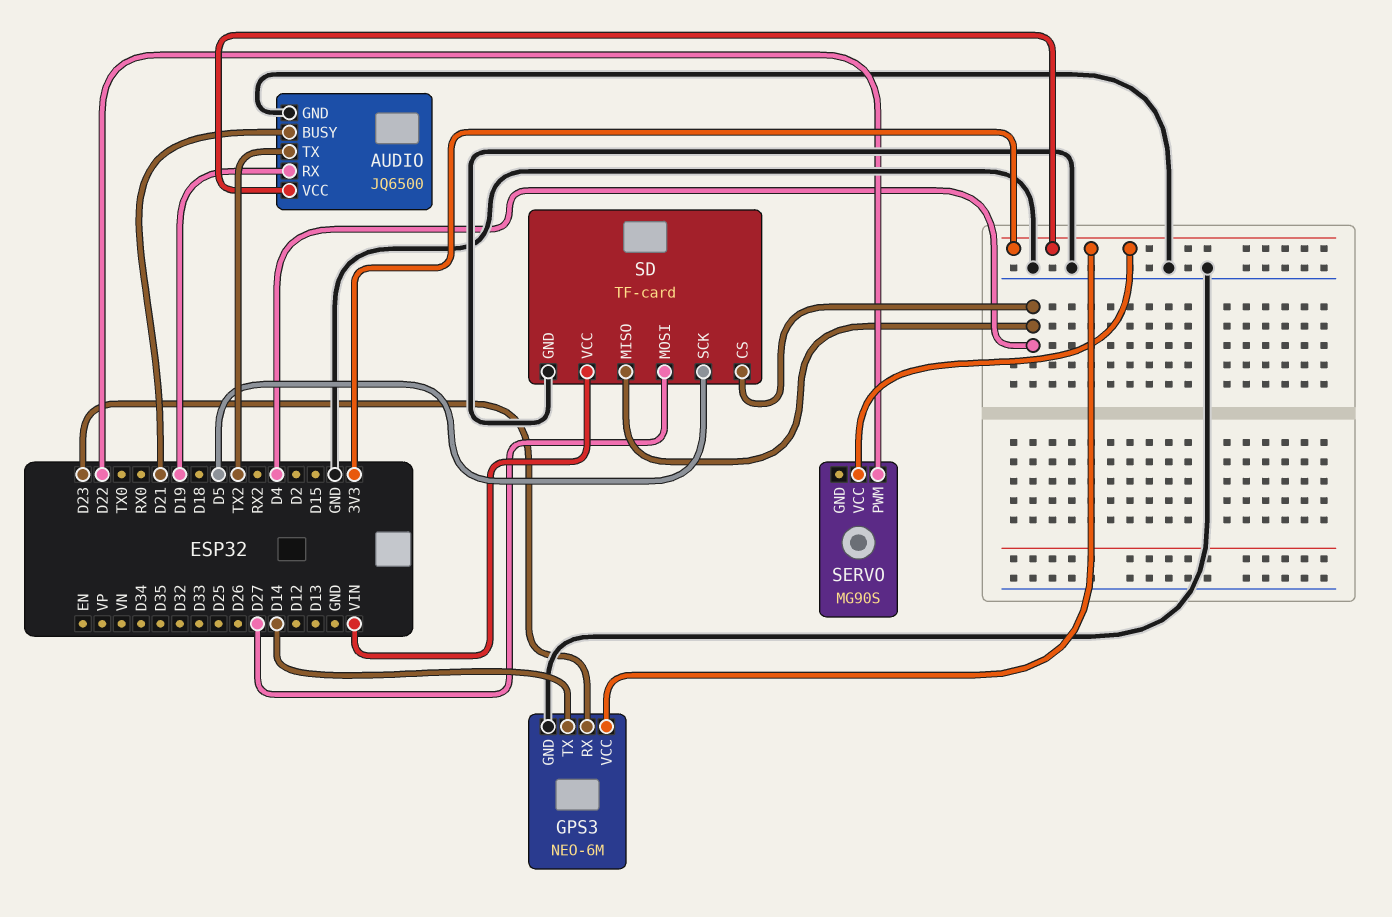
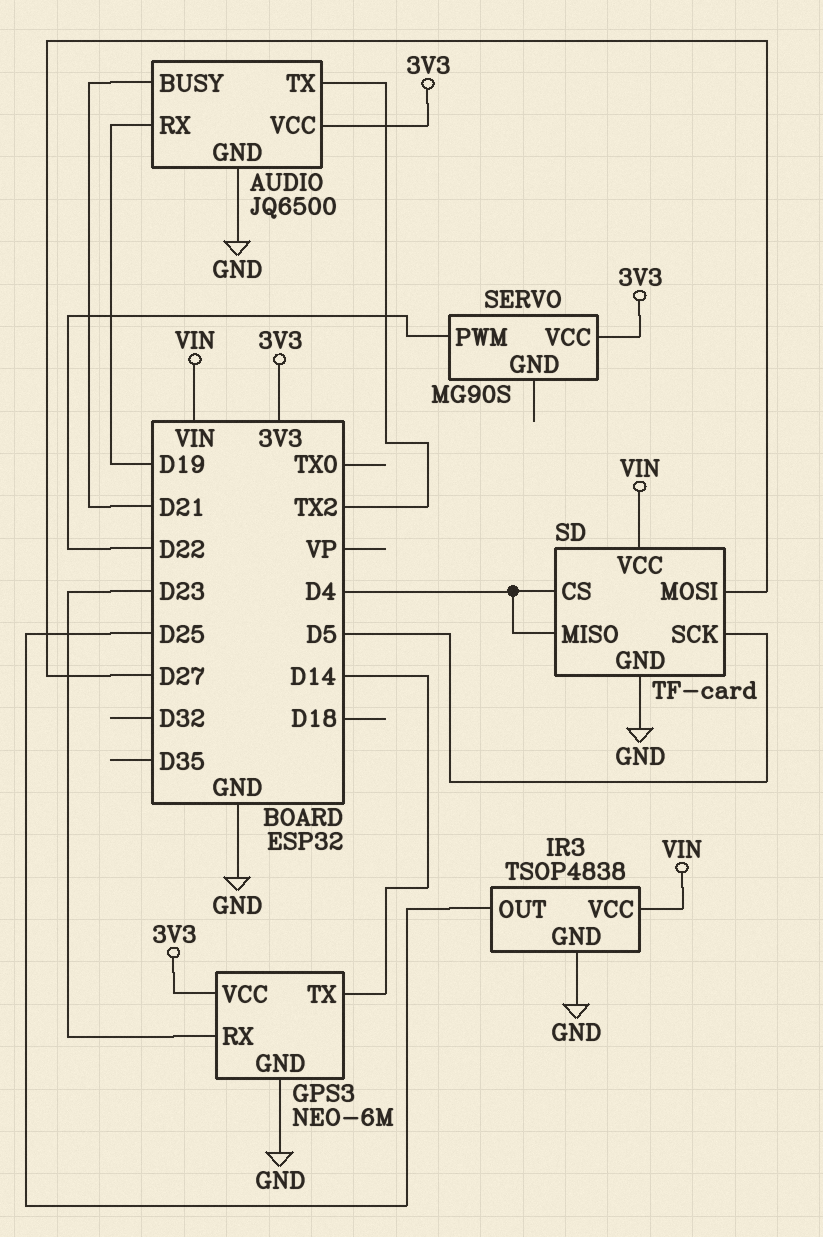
IR3: none -> TSOP4838
IR3 pin GND: none -> GND
IR3 pin OUT: none -> D25
IR3 pin VCC: none -> VIN

